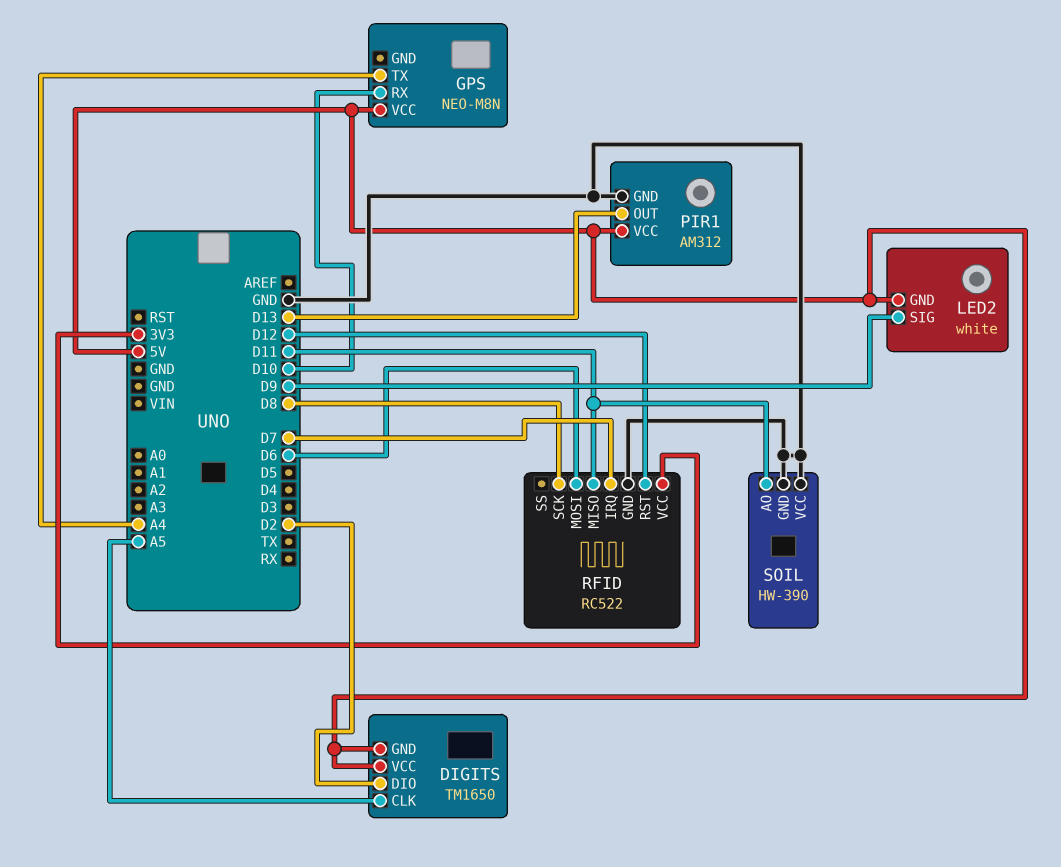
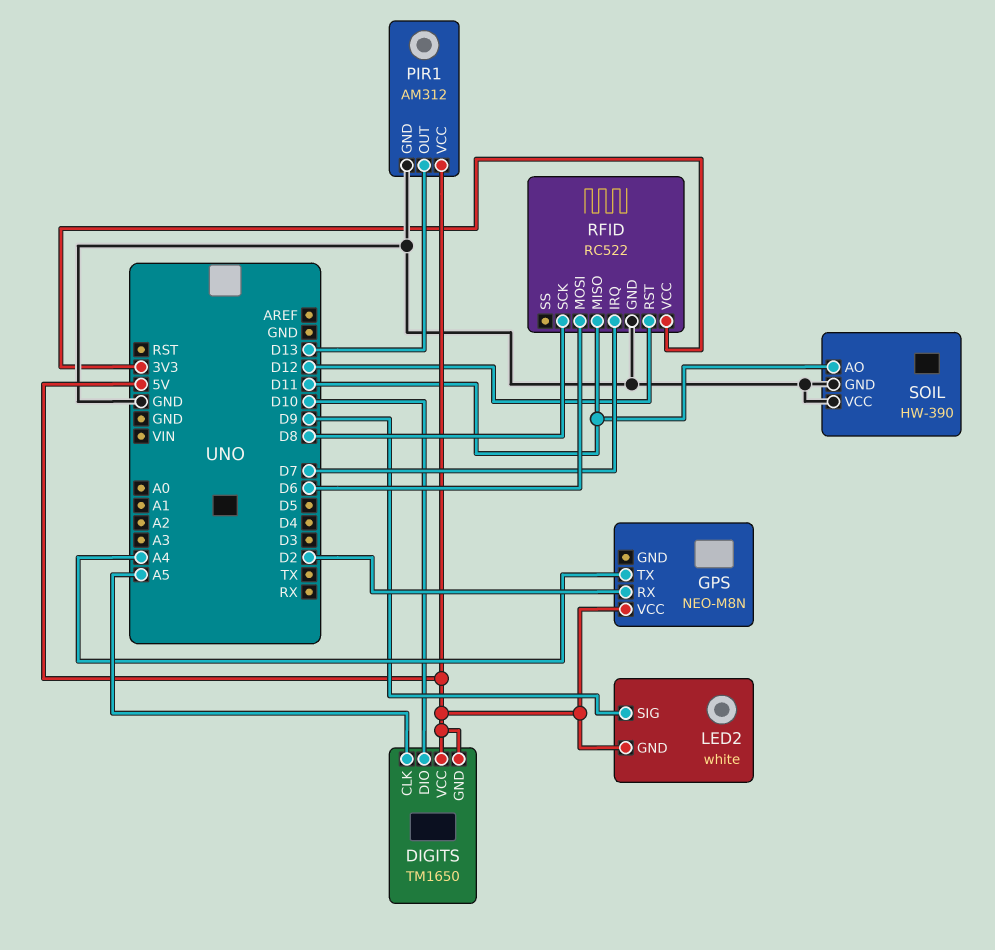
DIGITS pin DIO: D2 -> D10
GPS pin RX: D10 -> D2

